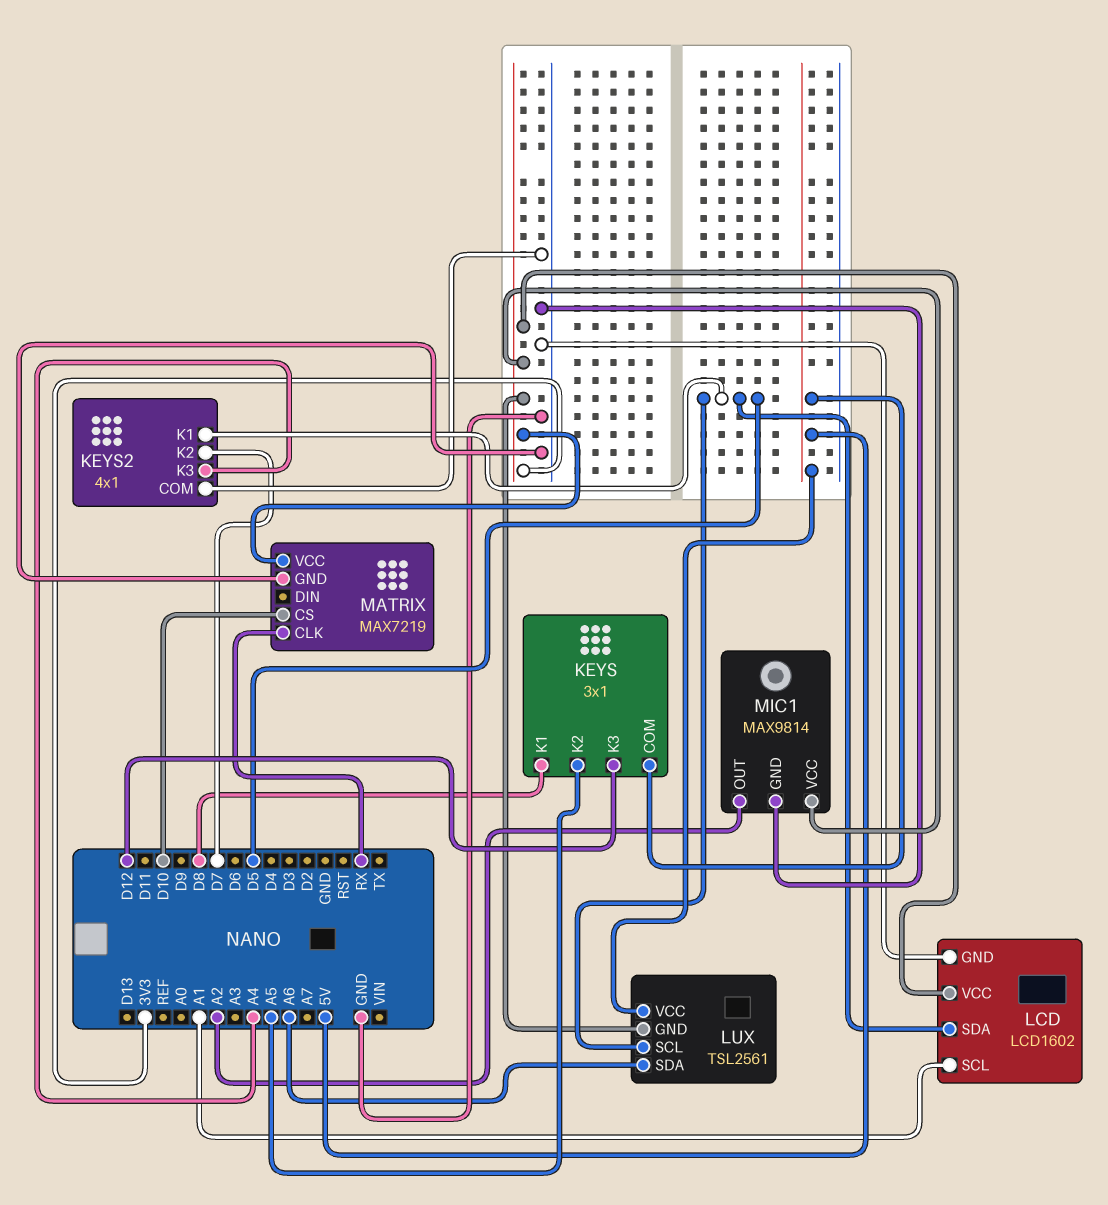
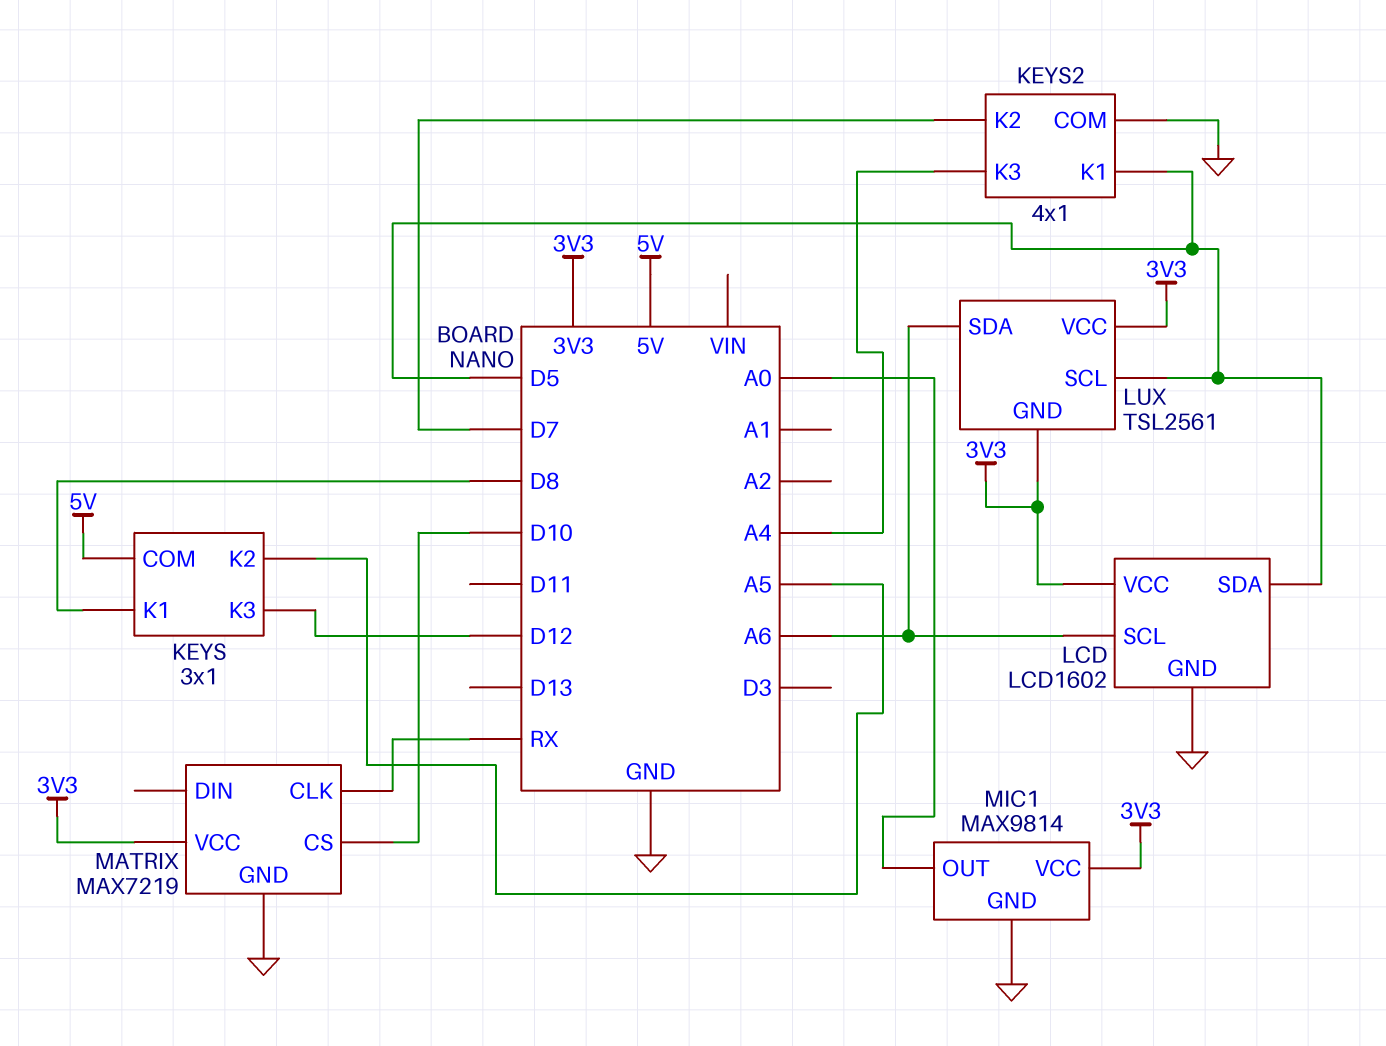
LCD pin SCL: A1 -> A6
LUX pin VCC: 5V -> 3V3
MIC1 pin OUT: A2 -> A0

